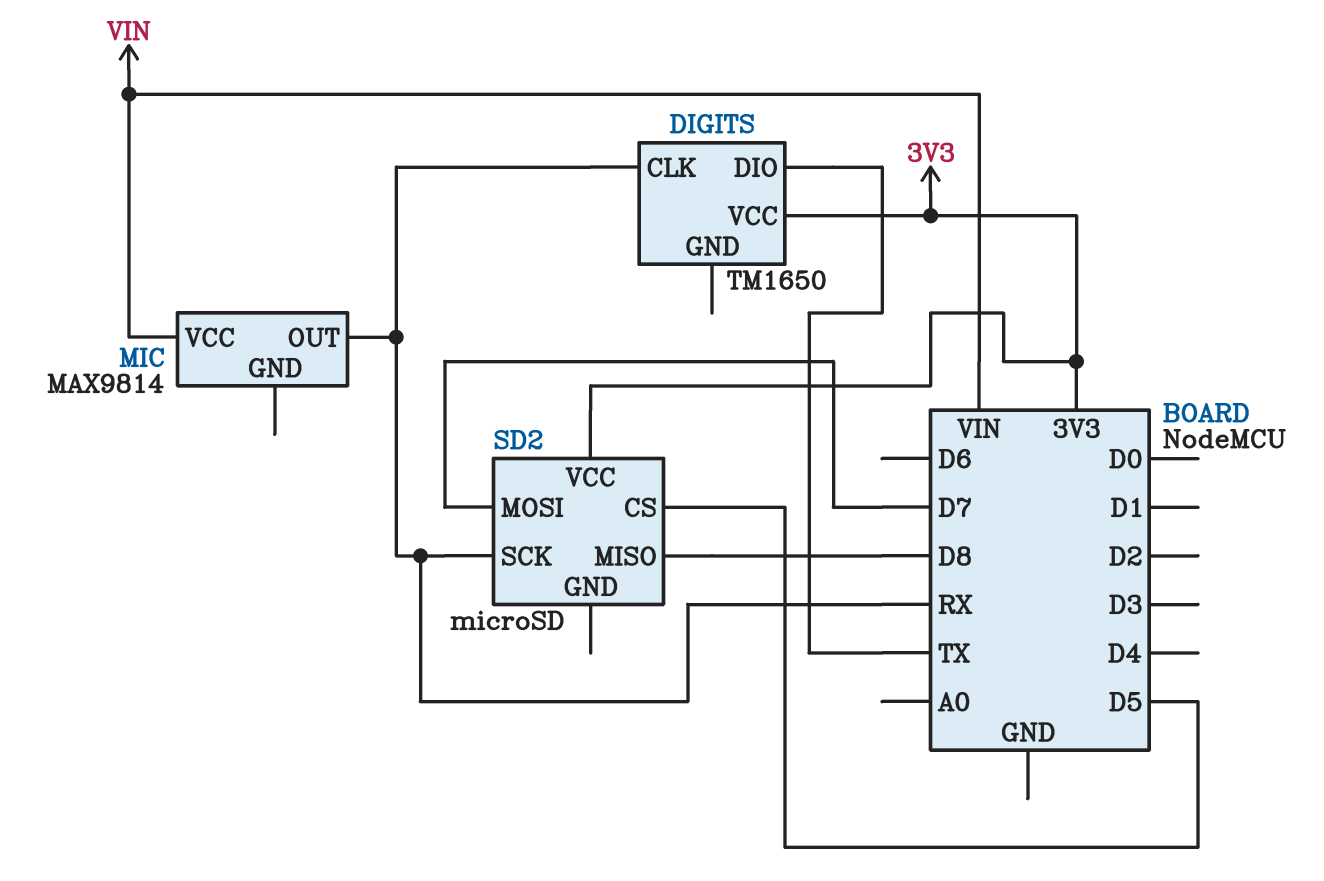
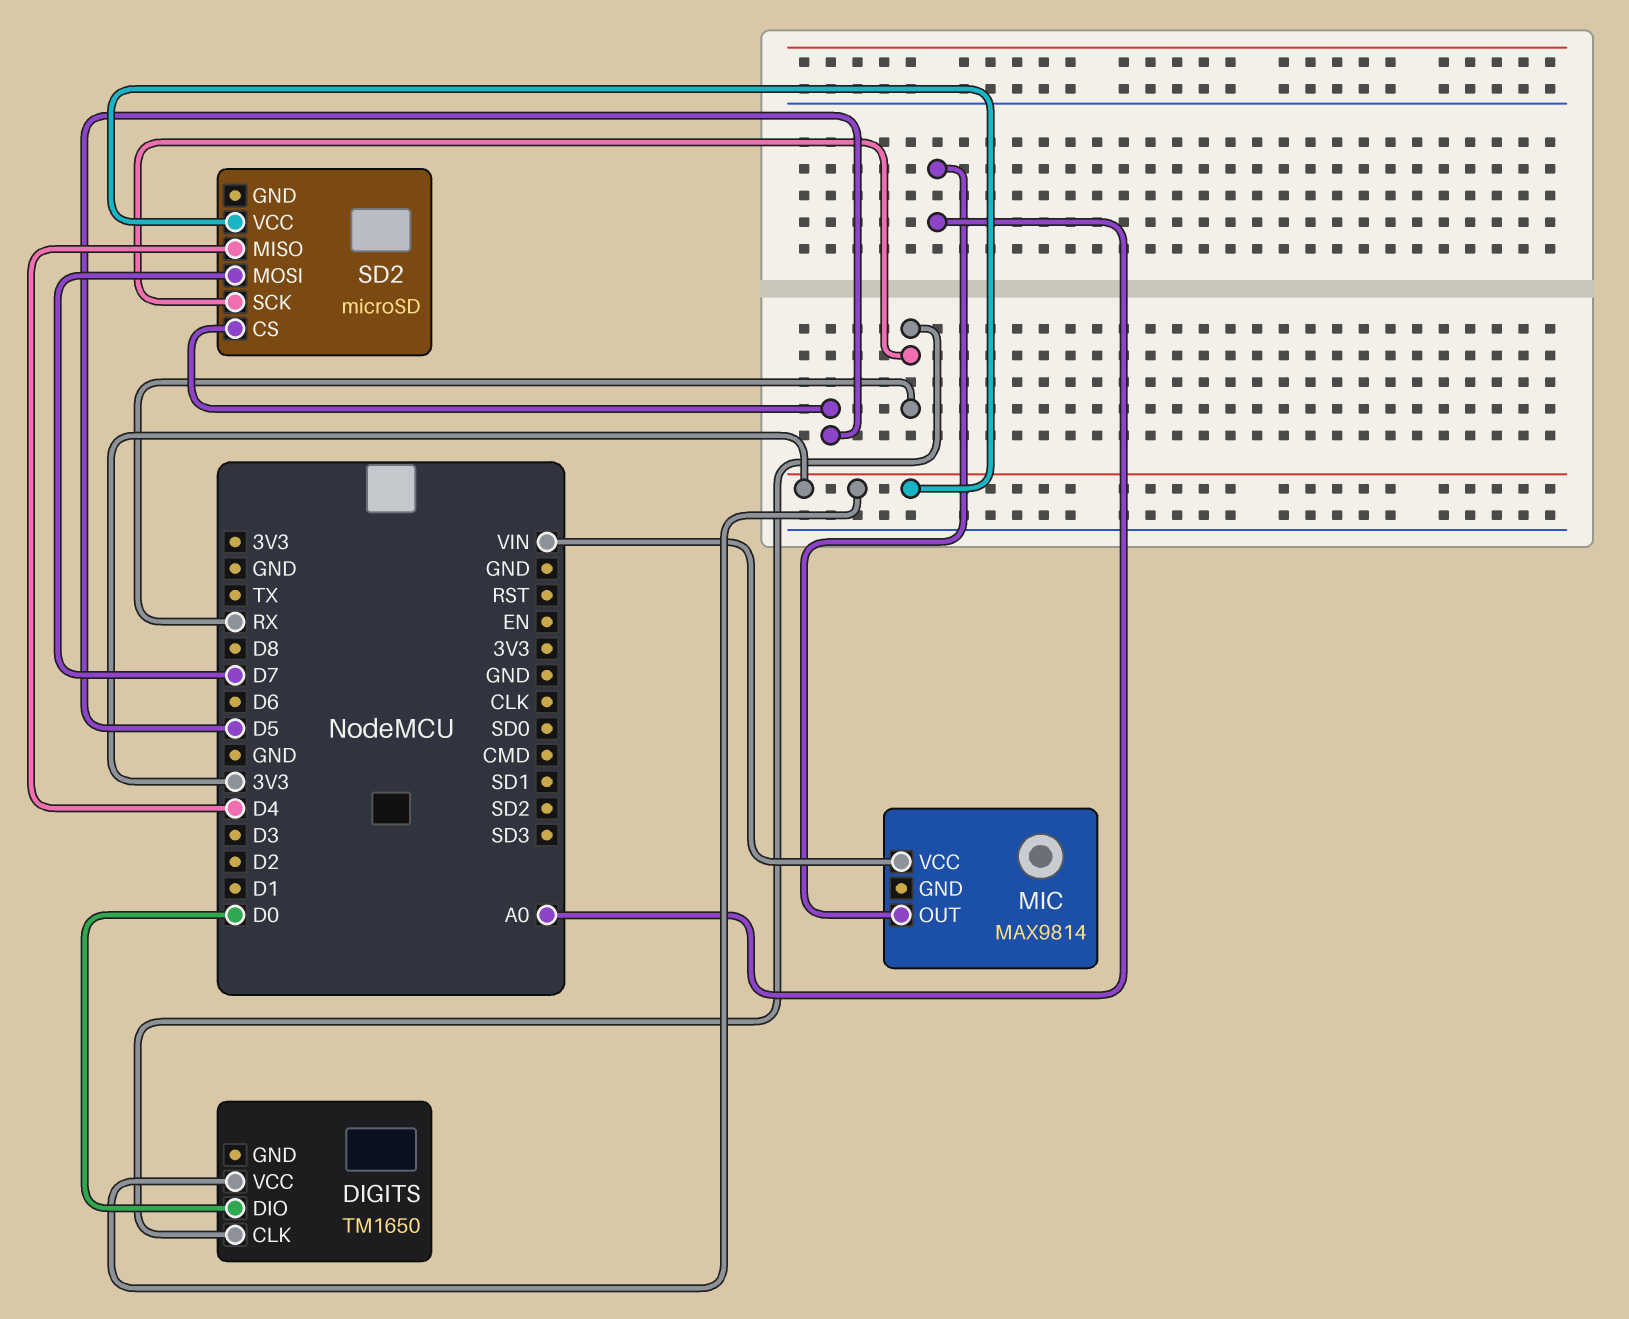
DIGITS pin DIO: TX -> D0
MIC pin OUT: RX -> A0
SD2 pin MISO: D8 -> D4

